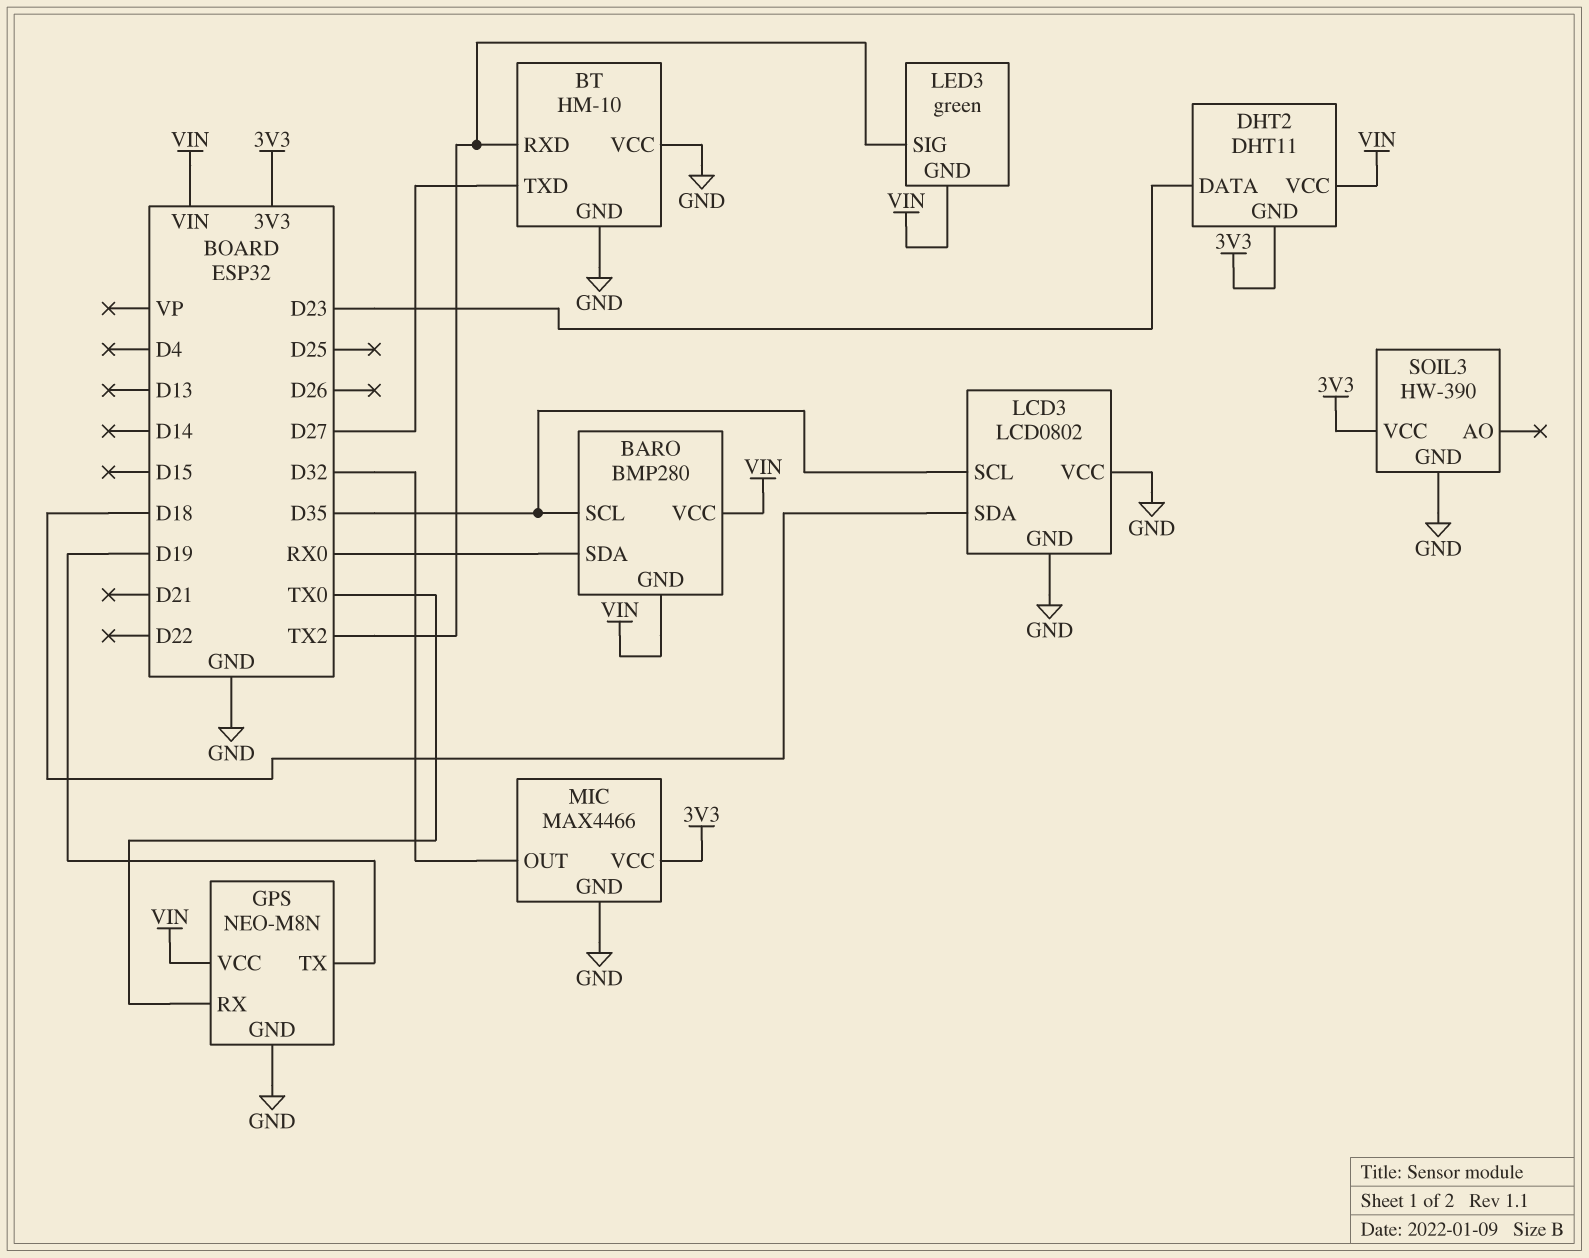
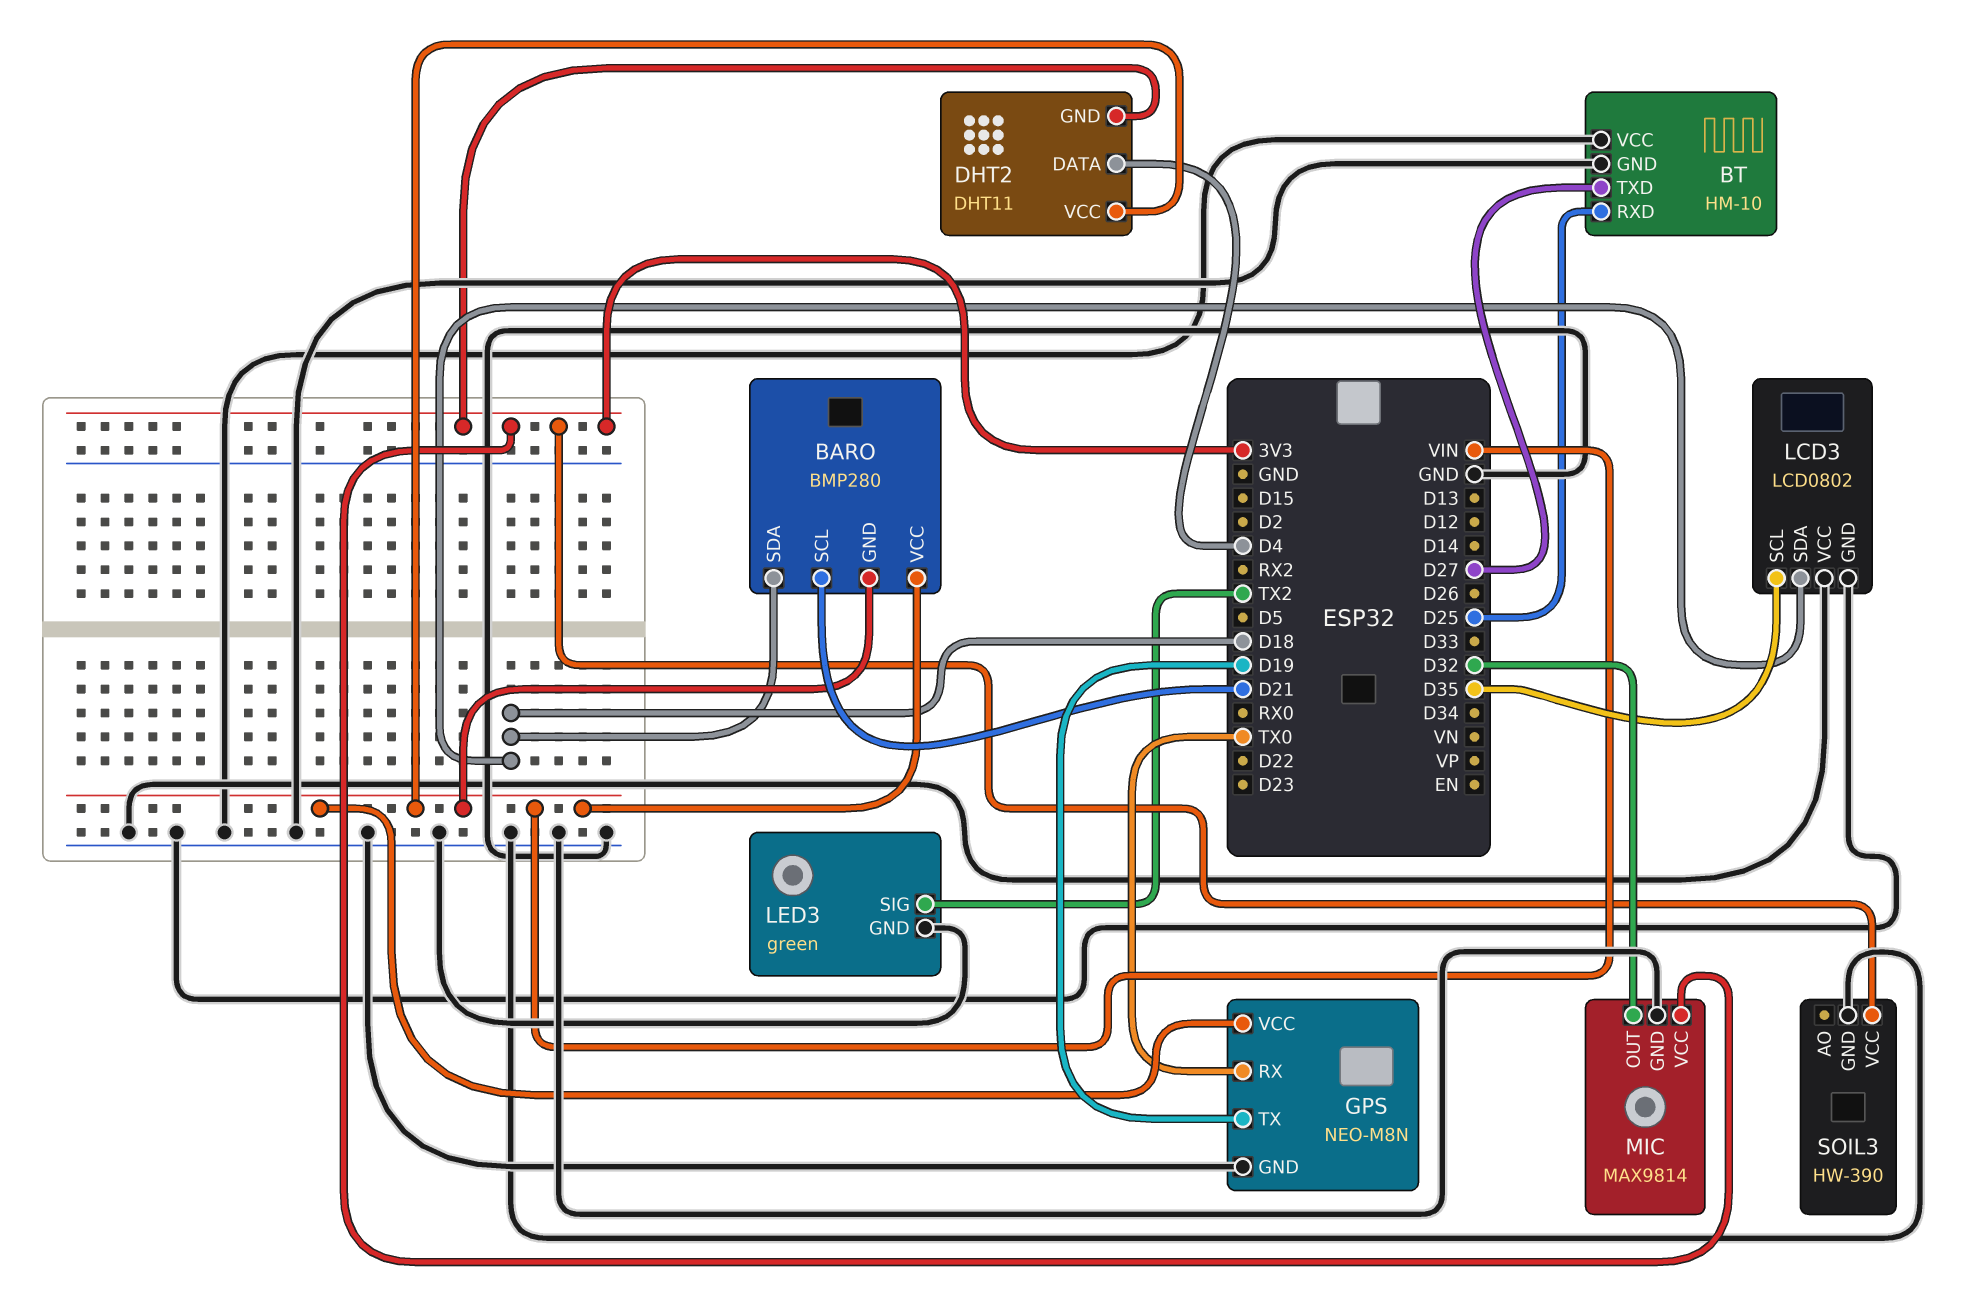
BARO pin SCL: D35 -> D21
BARO pin SDA: RX0 -> D18
BT pin RXD: TX2 -> D25
DHT2 pin DATA: D23 -> D4
LED3 pin GND: VIN -> GND
MIC: MAX4466 -> MAX9814

